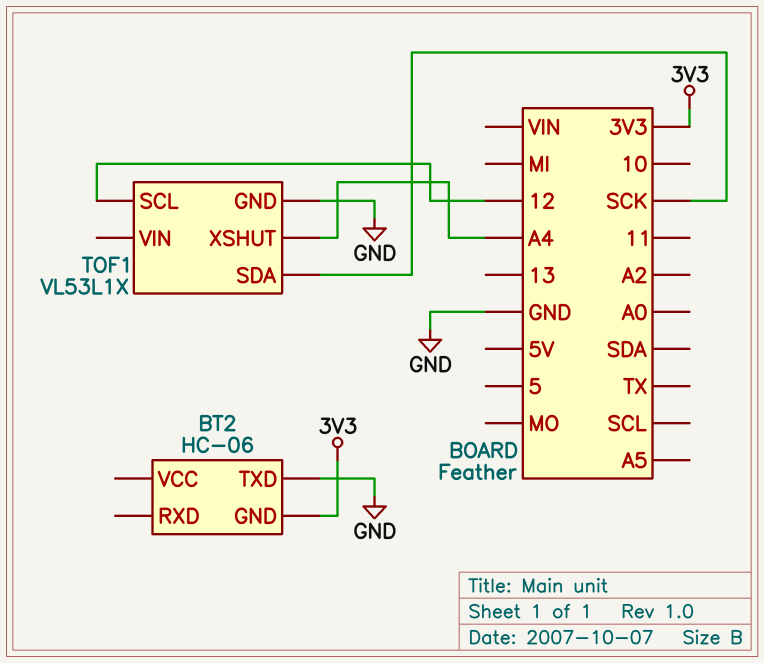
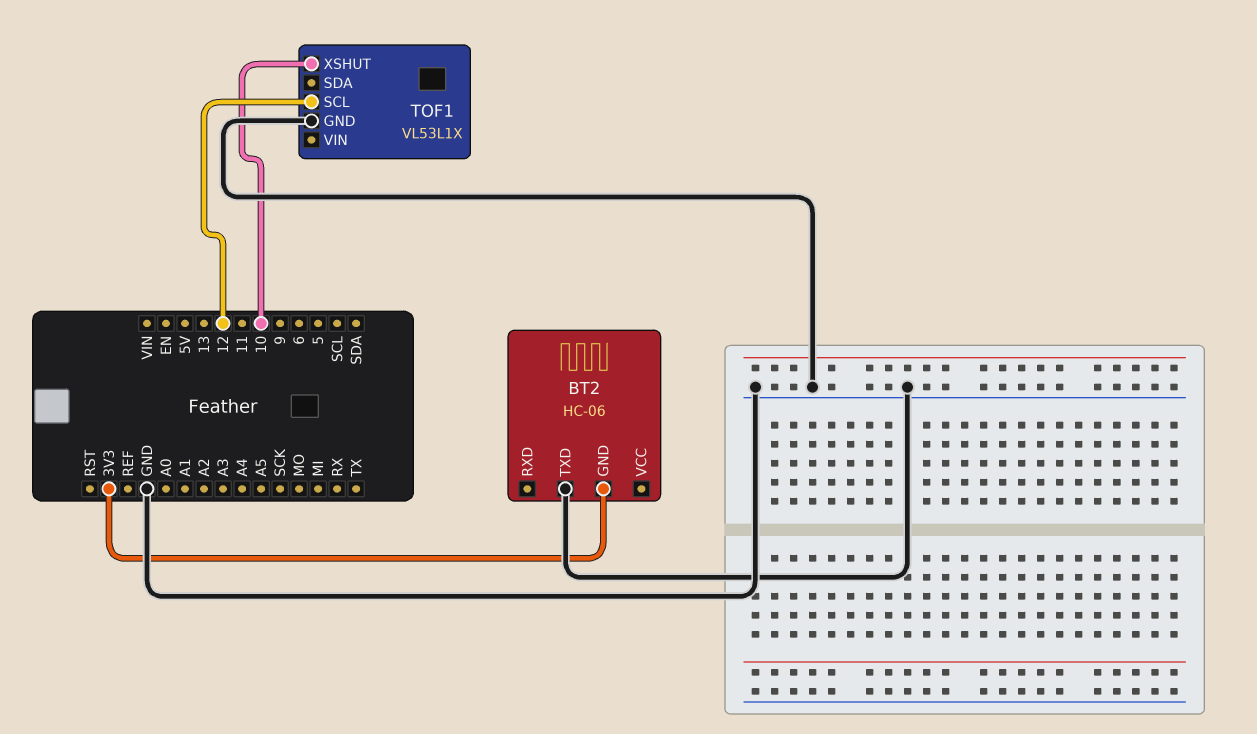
TOF1 pin SDA: SCK -> none
TOF1 pin XSHUT: A4 -> 10

